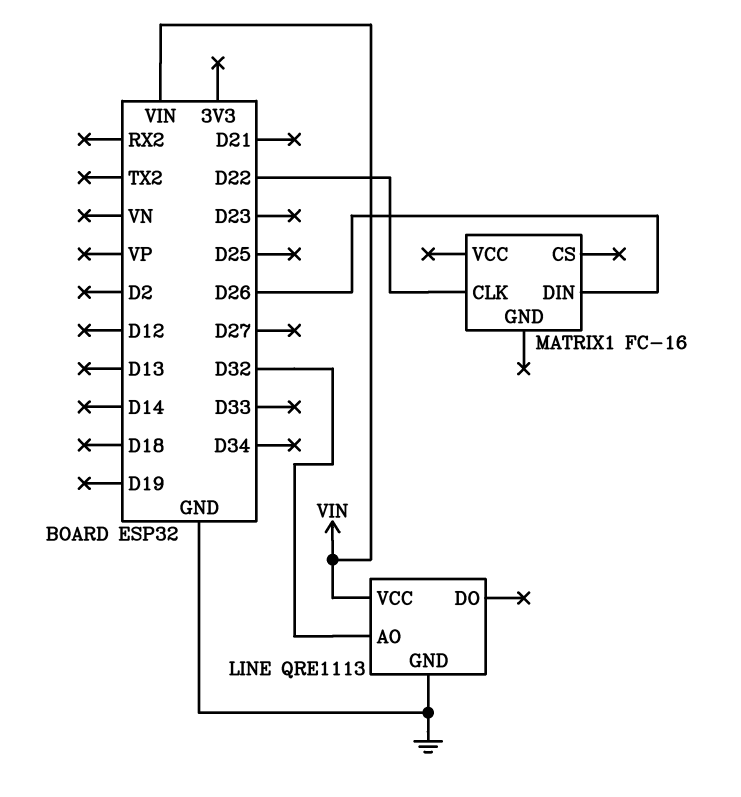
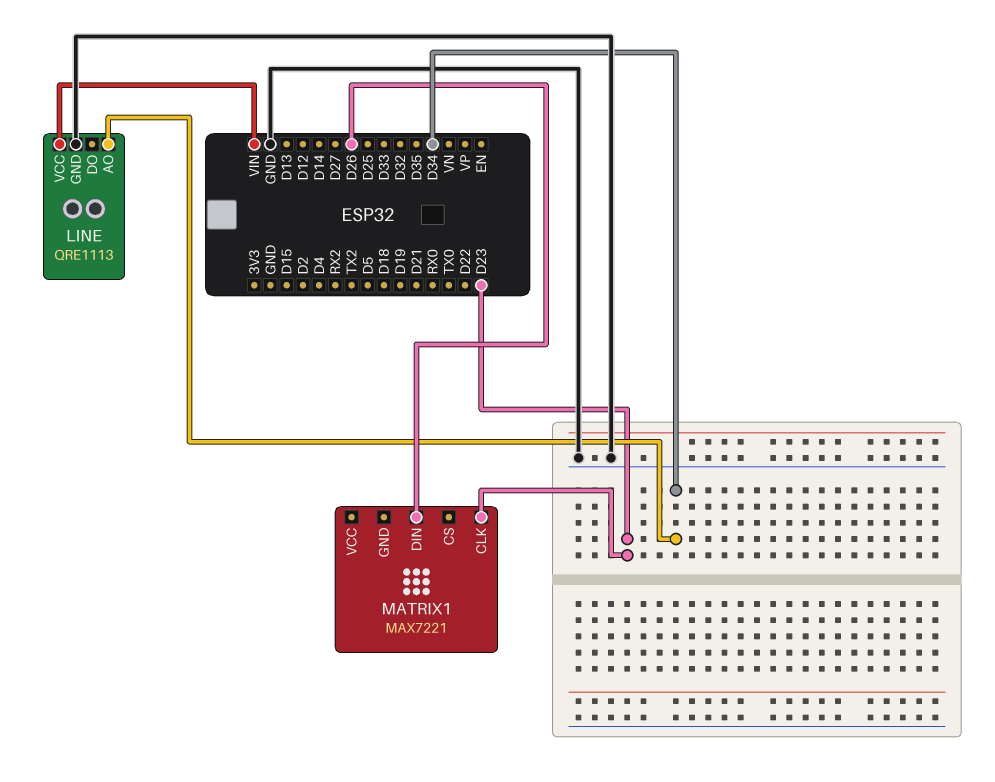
LINE pin AO: D32 -> D34
MATRIX1: FC-16 -> MAX7221
MATRIX1 pin CLK: D22 -> D23

